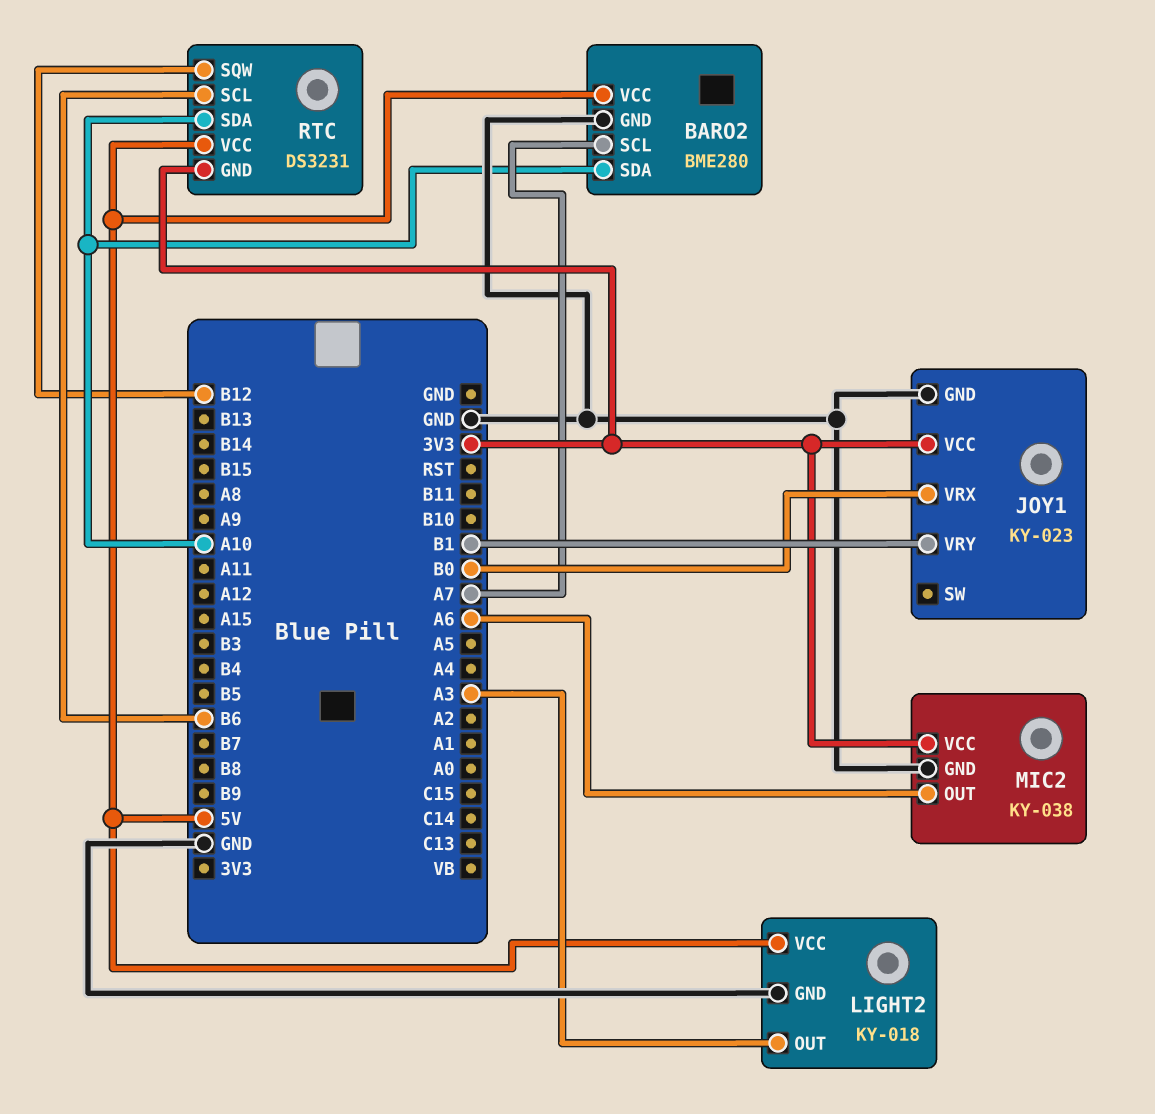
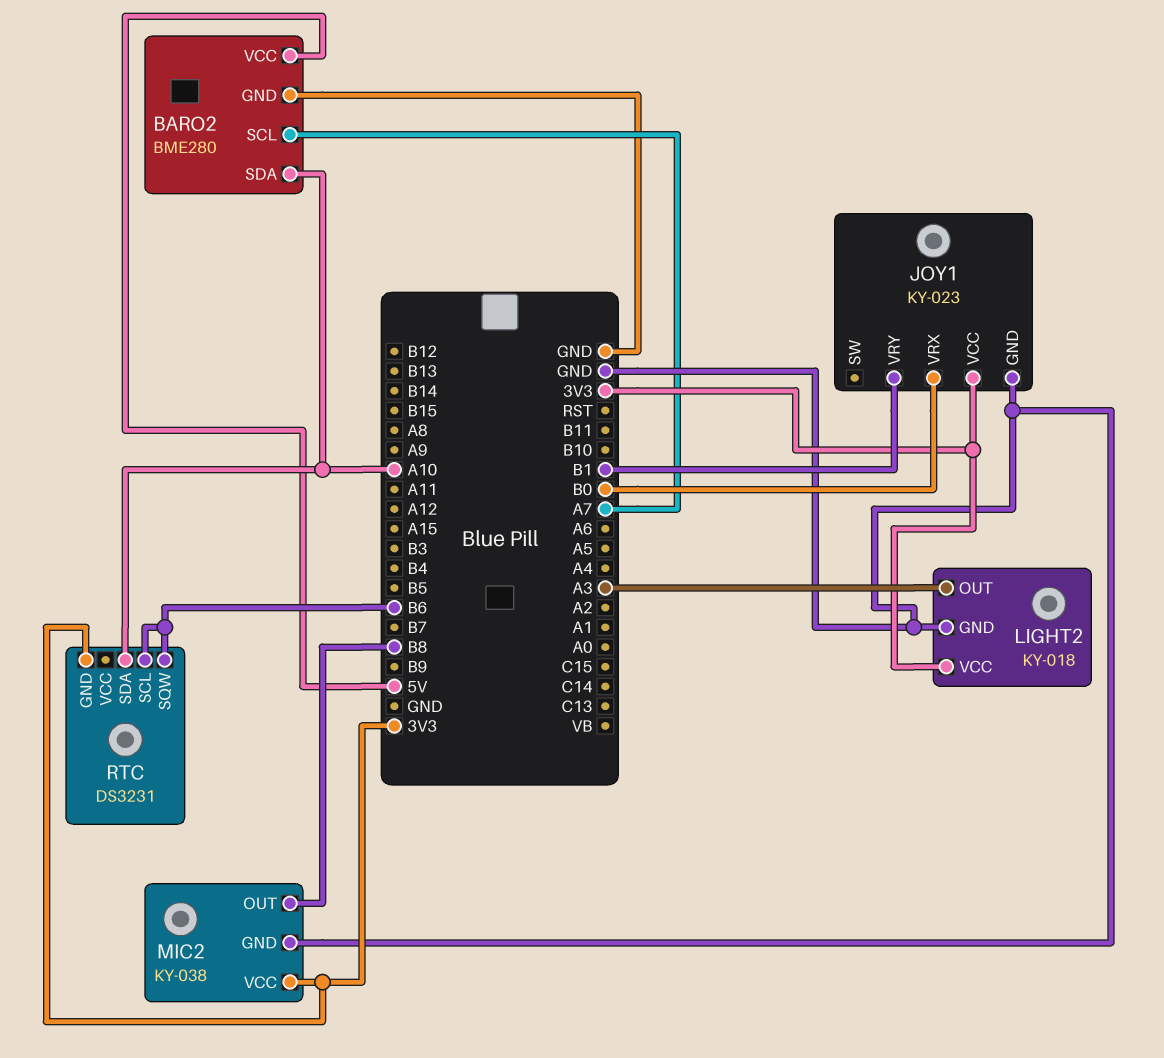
LIGHT2 pin VCC: 5V -> 3V3
MIC2 pin OUT: A6 -> B8
RTC pin SQW: B12 -> B6
RTC pin VCC: 5V -> none

